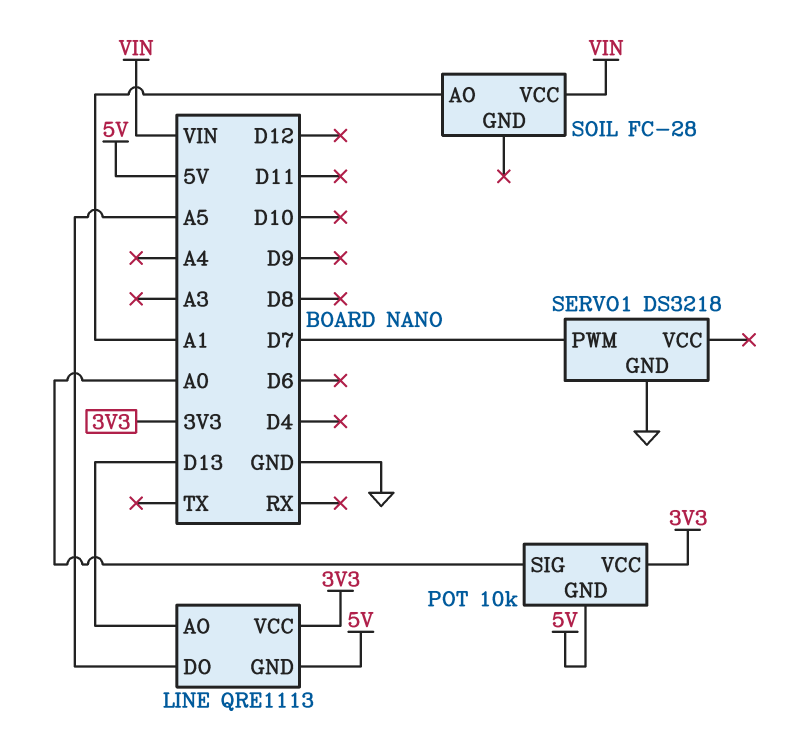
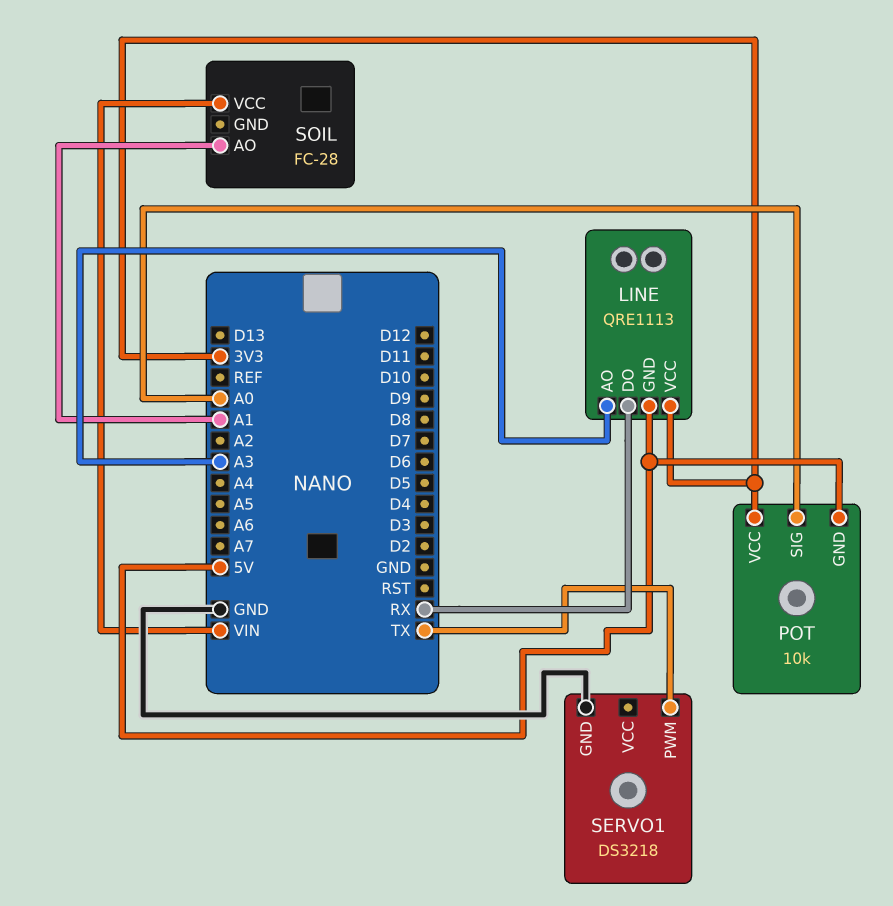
LINE pin AO: D13 -> A3
LINE pin DO: A5 -> RX
SERVO1 pin PWM: D7 -> TX

